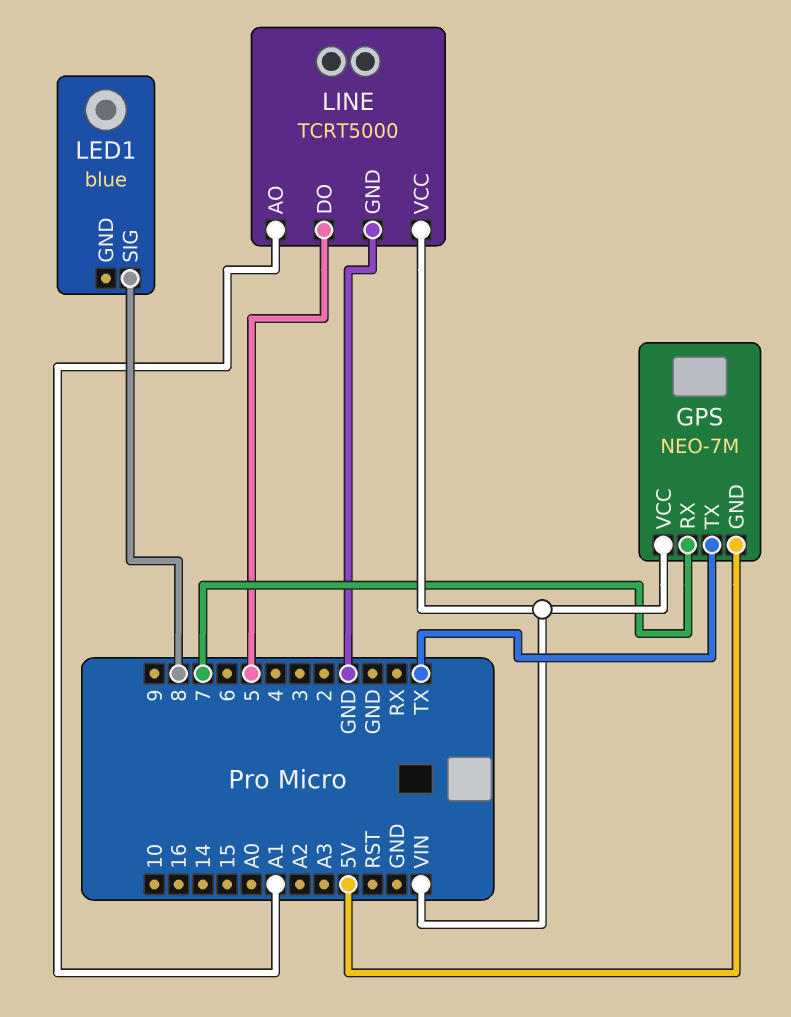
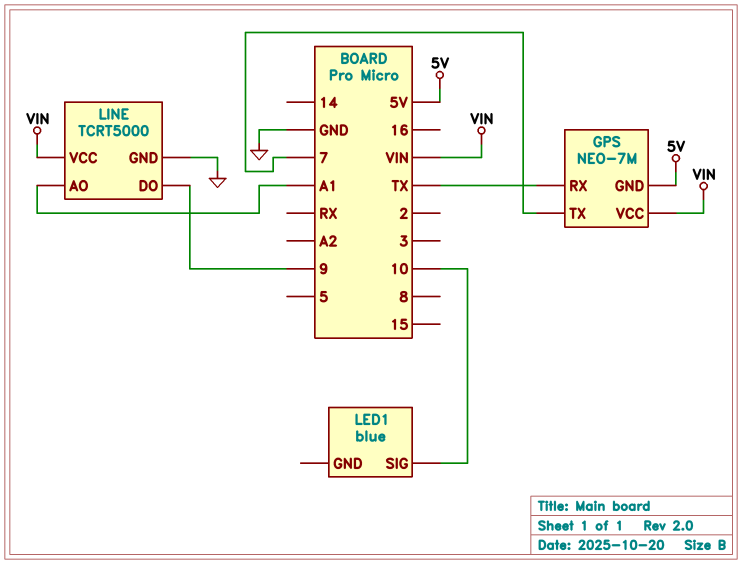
GPS pin RX: 7 -> TX
GPS pin TX: TX -> 7
LED1 pin SIG: 8 -> 10
LINE pin DO: 5 -> 9

